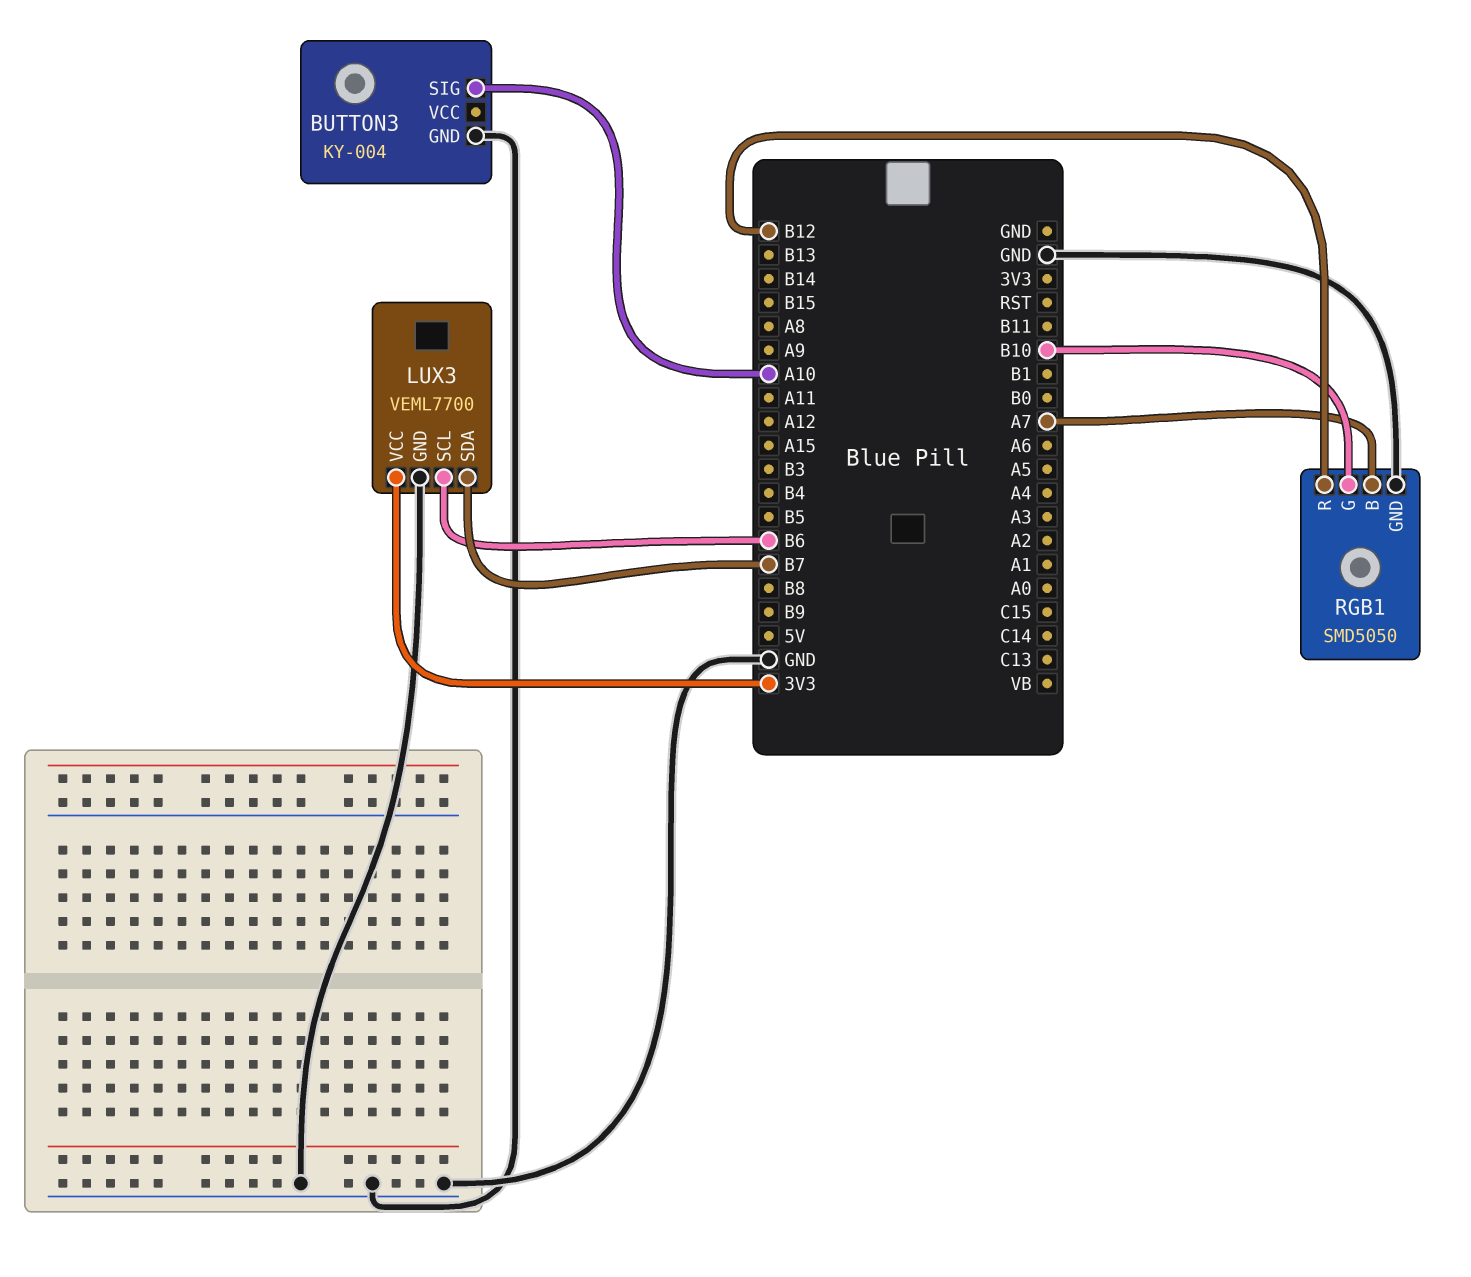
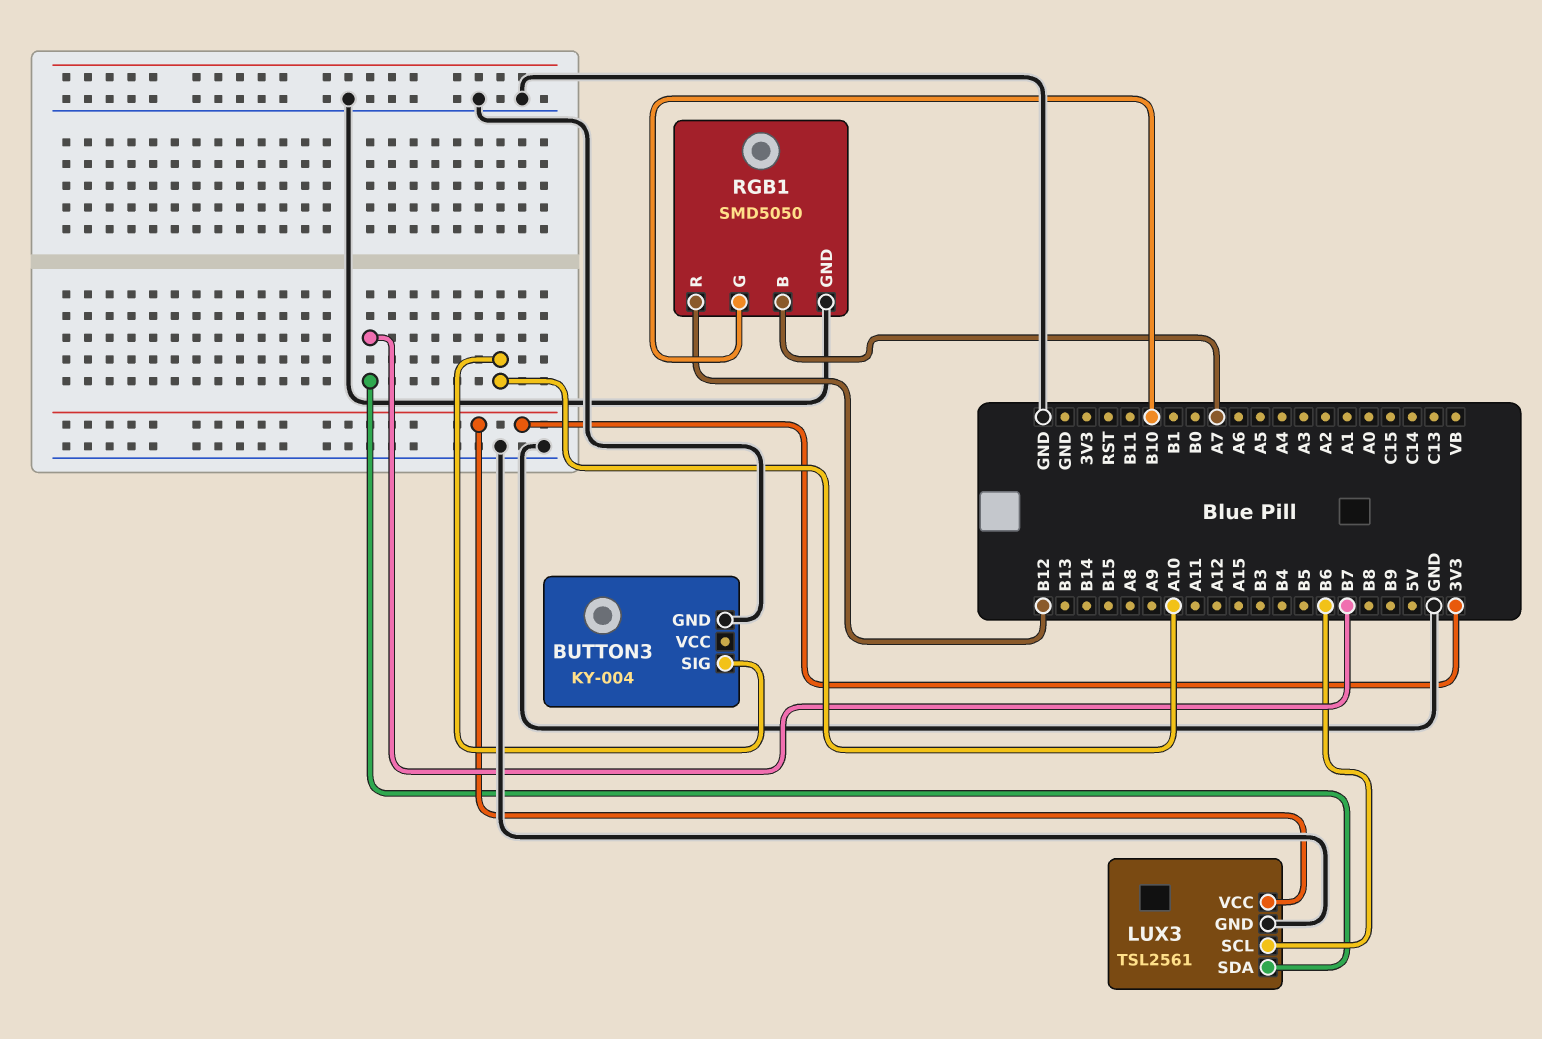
LUX3: VEML7700 -> TSL2561

